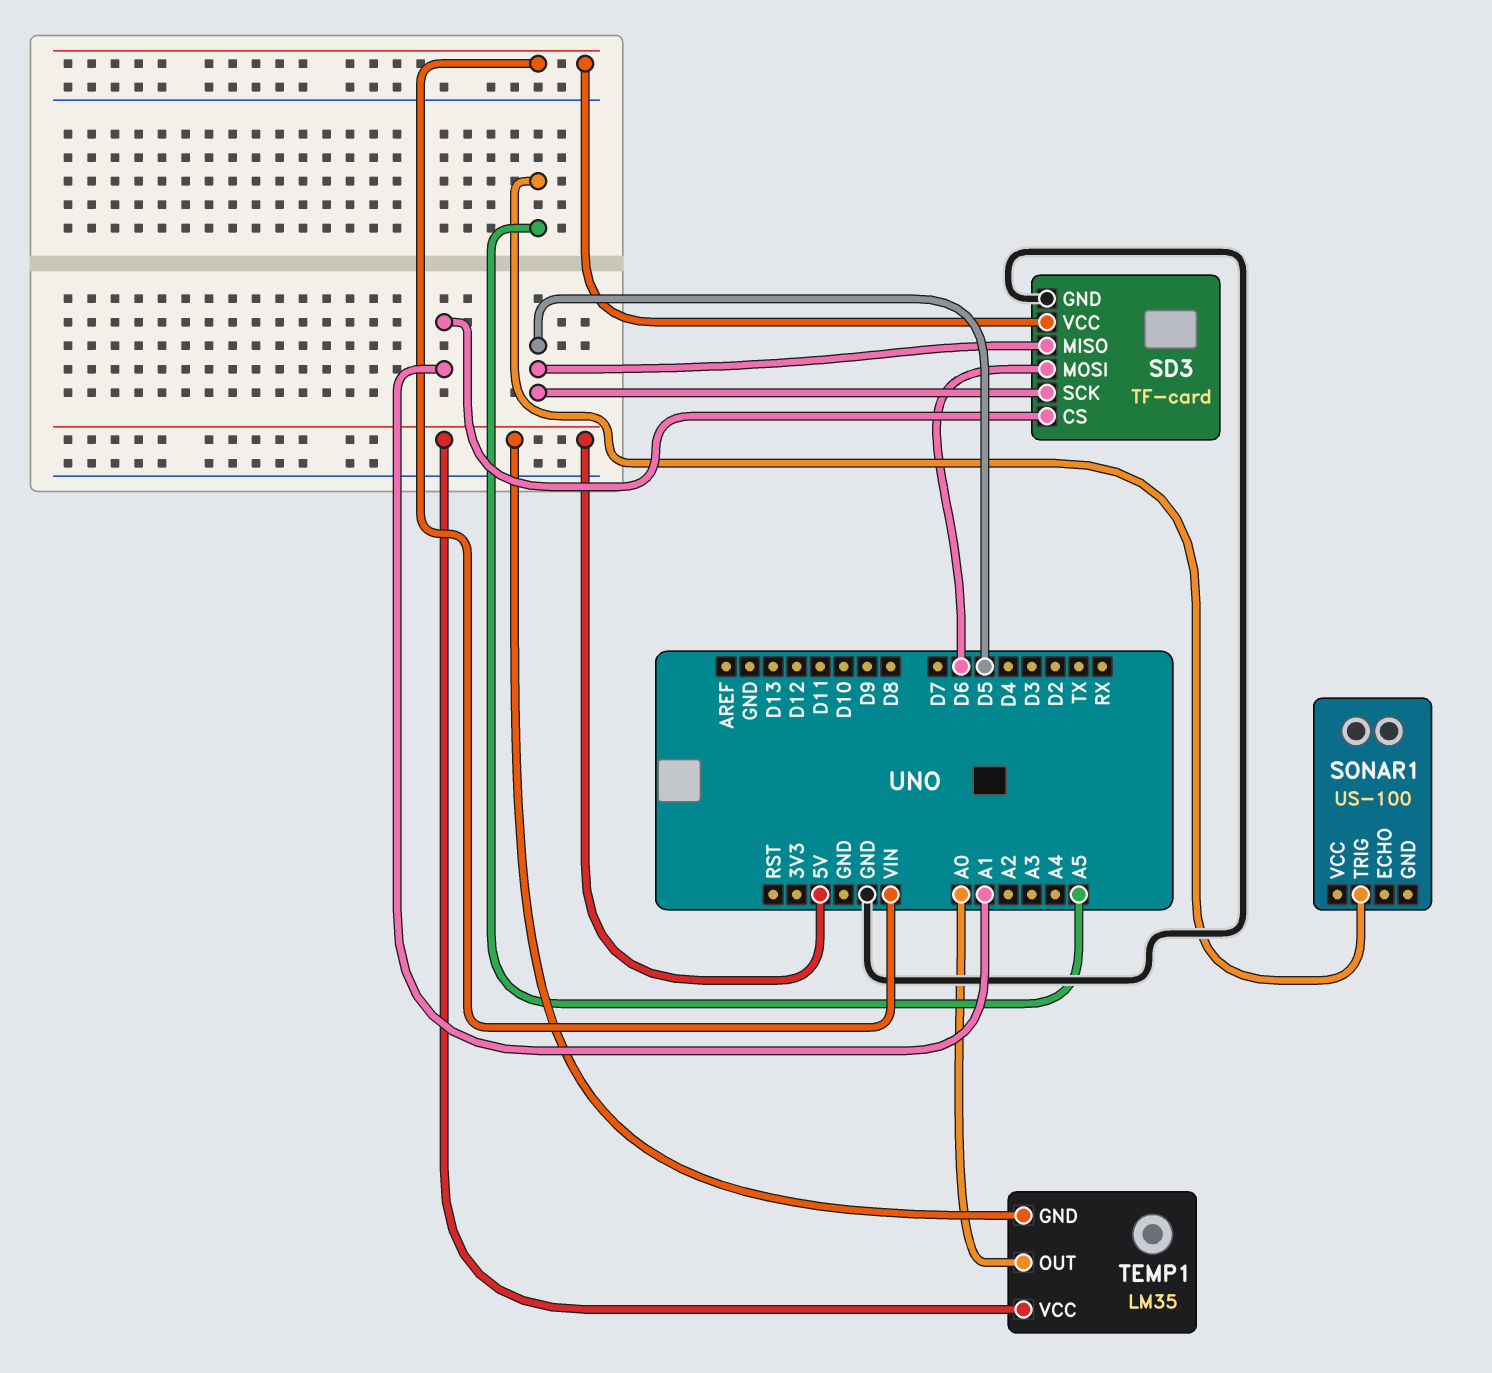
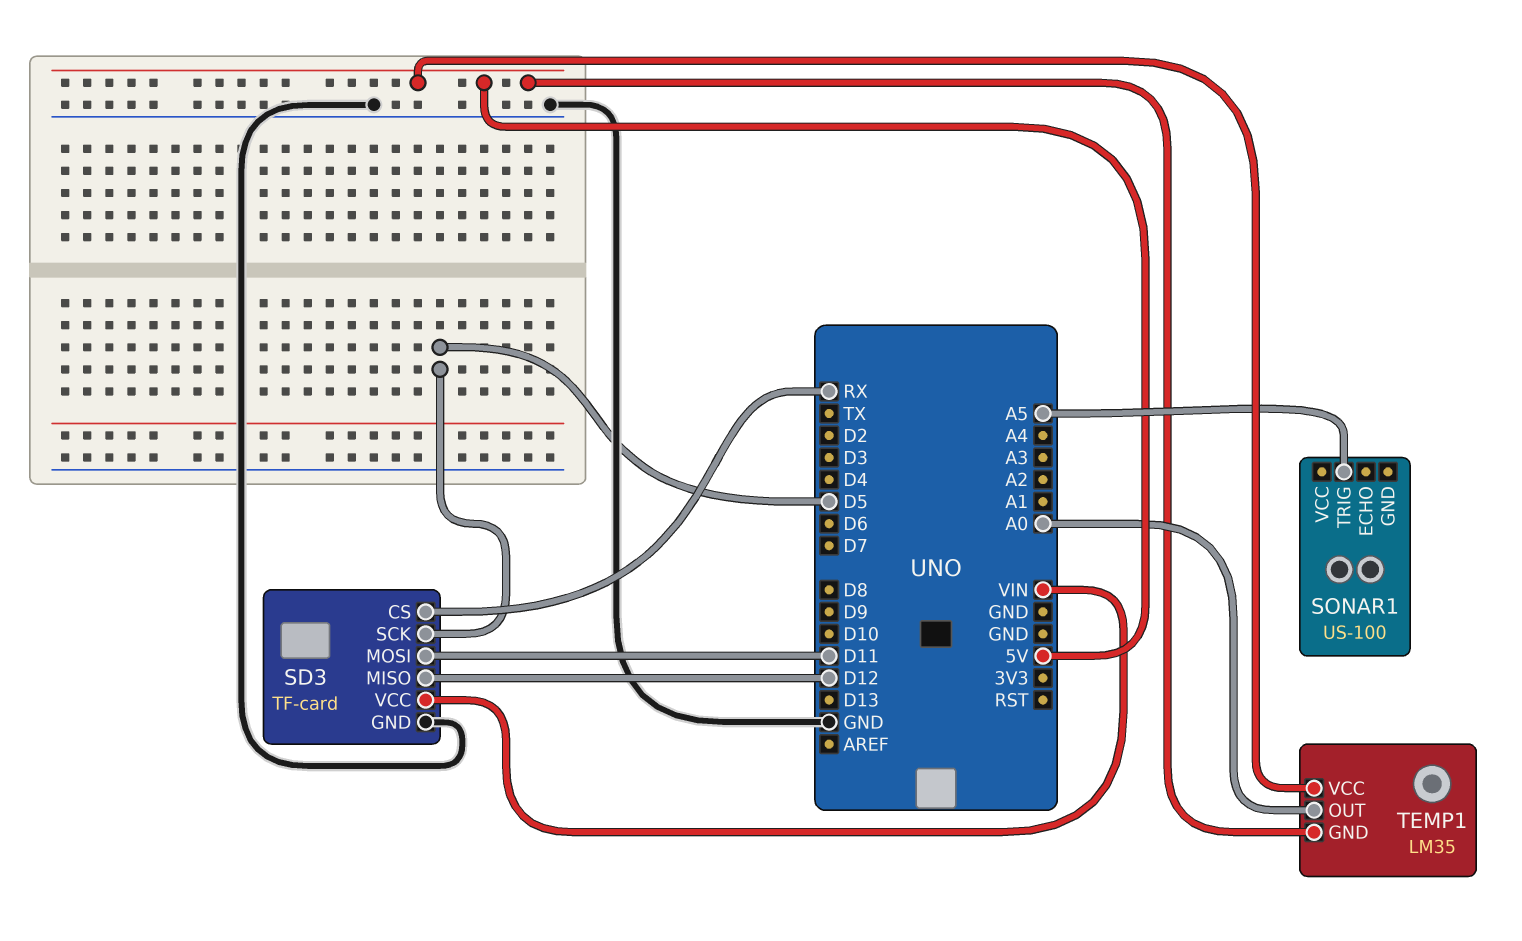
SD3 pin CS: A1 -> RX
SD3 pin MISO: D5 -> D12
SD3 pin MOSI: D6 -> D11

